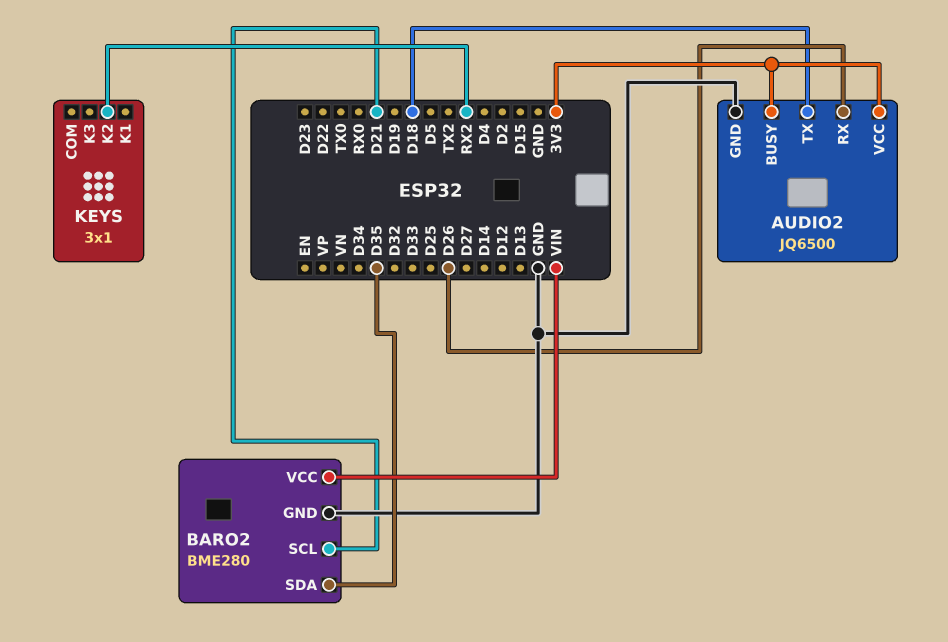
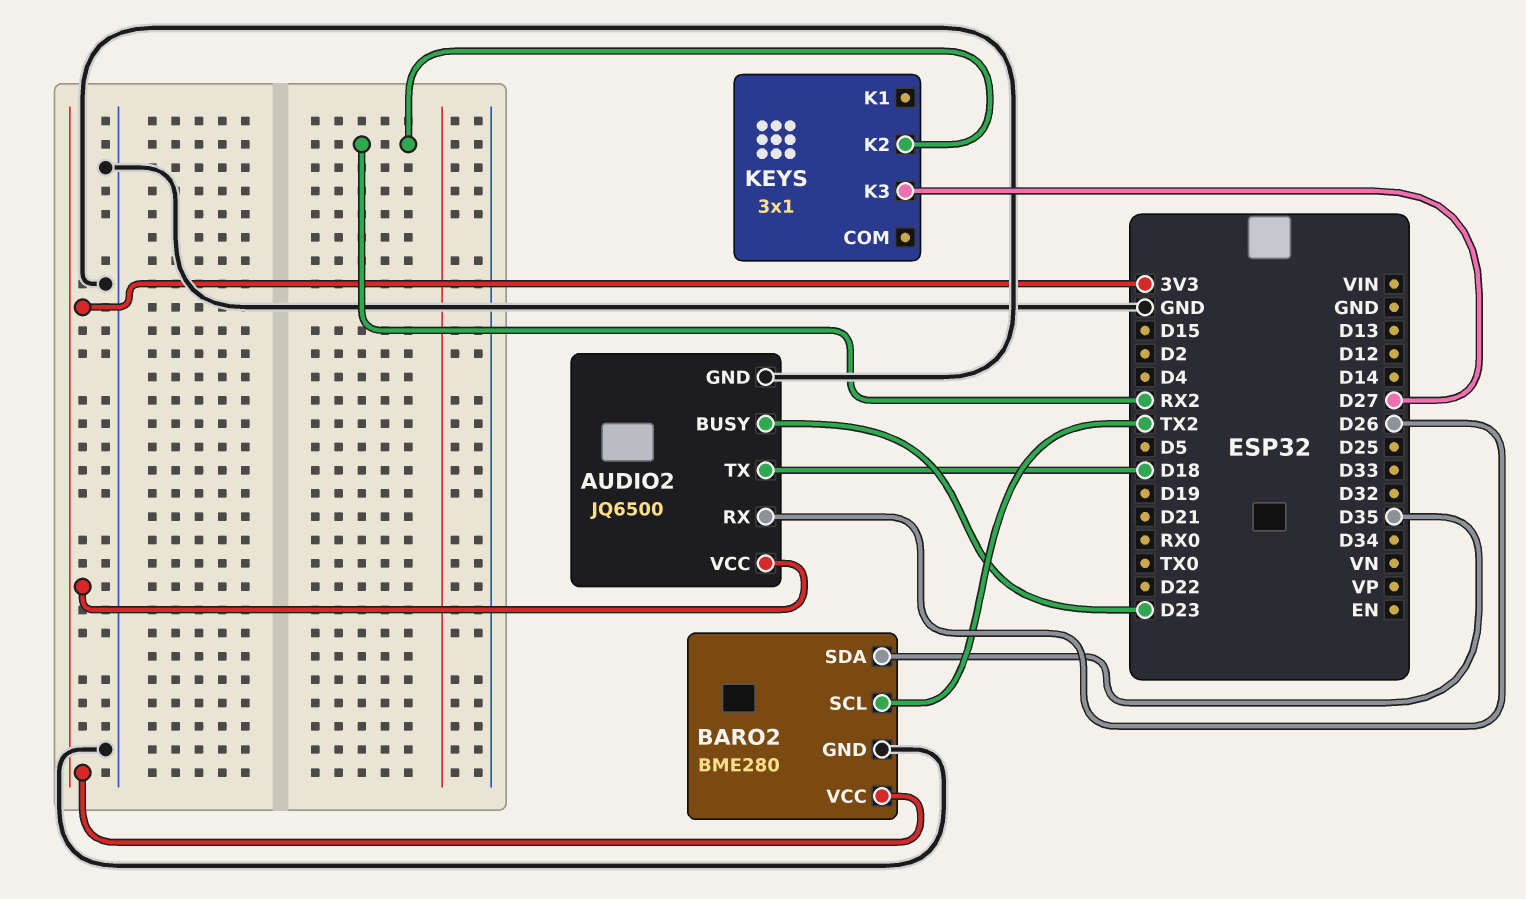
AUDIO2 pin BUSY: 3V3 -> D23
BARO2 pin SCL: D21 -> TX2
BARO2 pin VCC: VIN -> 3V3
KEYS pin K3: none -> D27

